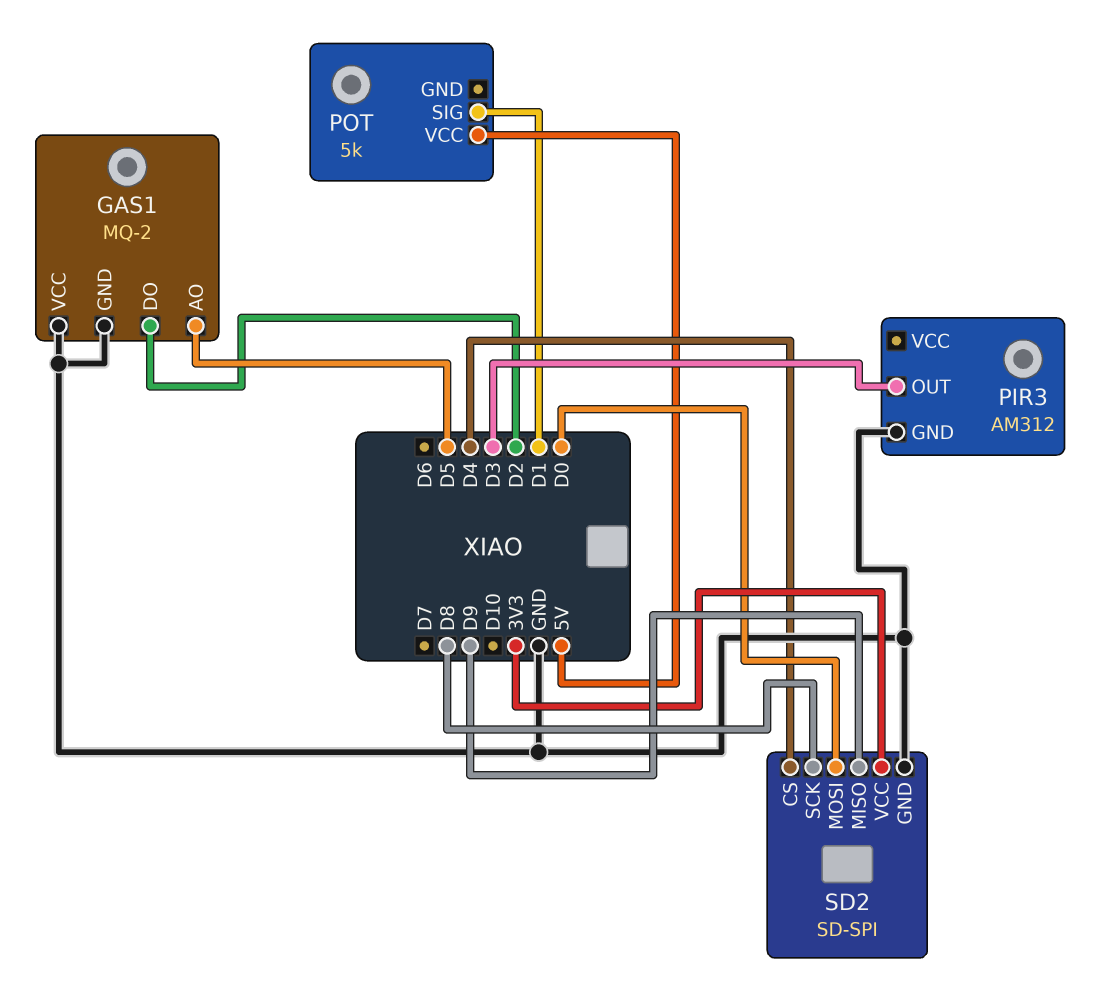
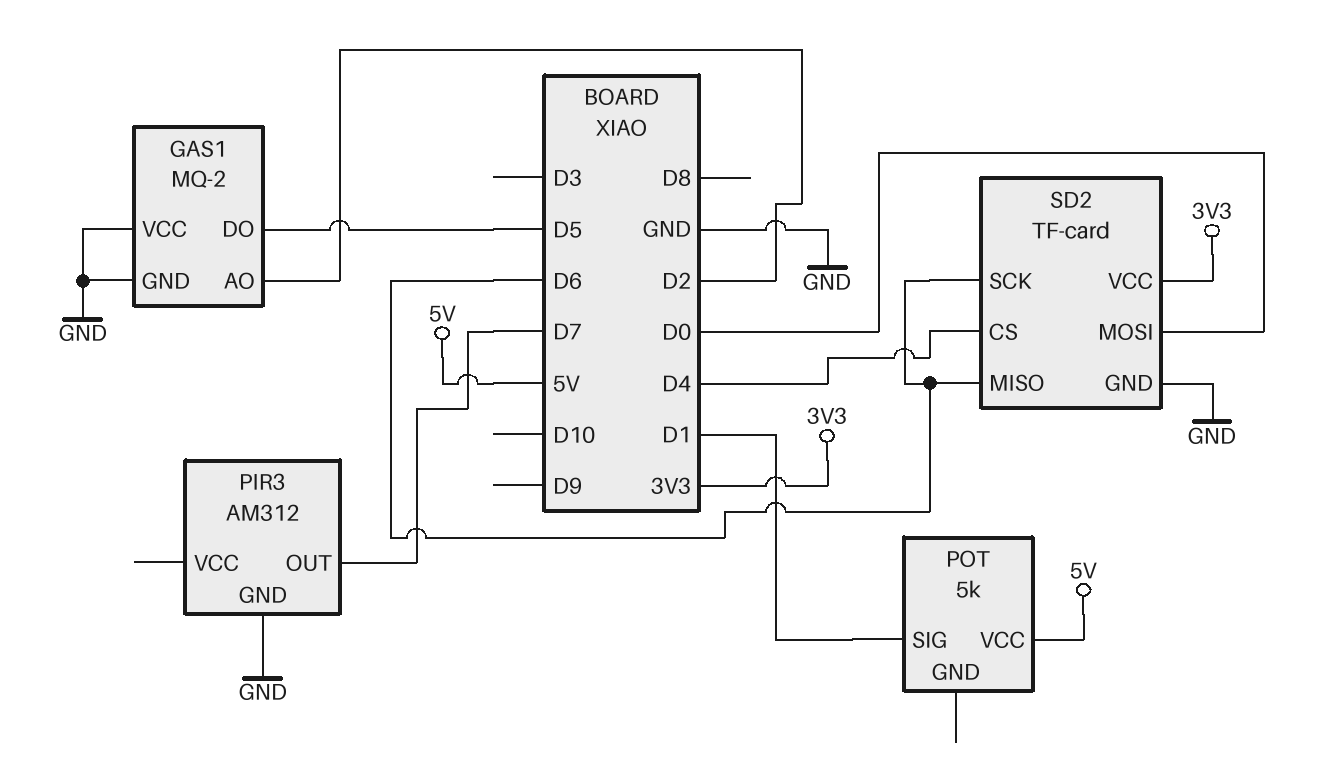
GAS1 pin AO: D5 -> D2
GAS1 pin DO: D2 -> D5
PIR3 pin OUT: D3 -> D7
SD2: SD-SPI -> TF-card
SD2 pin MISO: D9 -> D6
SD2 pin SCK: D8 -> D6

